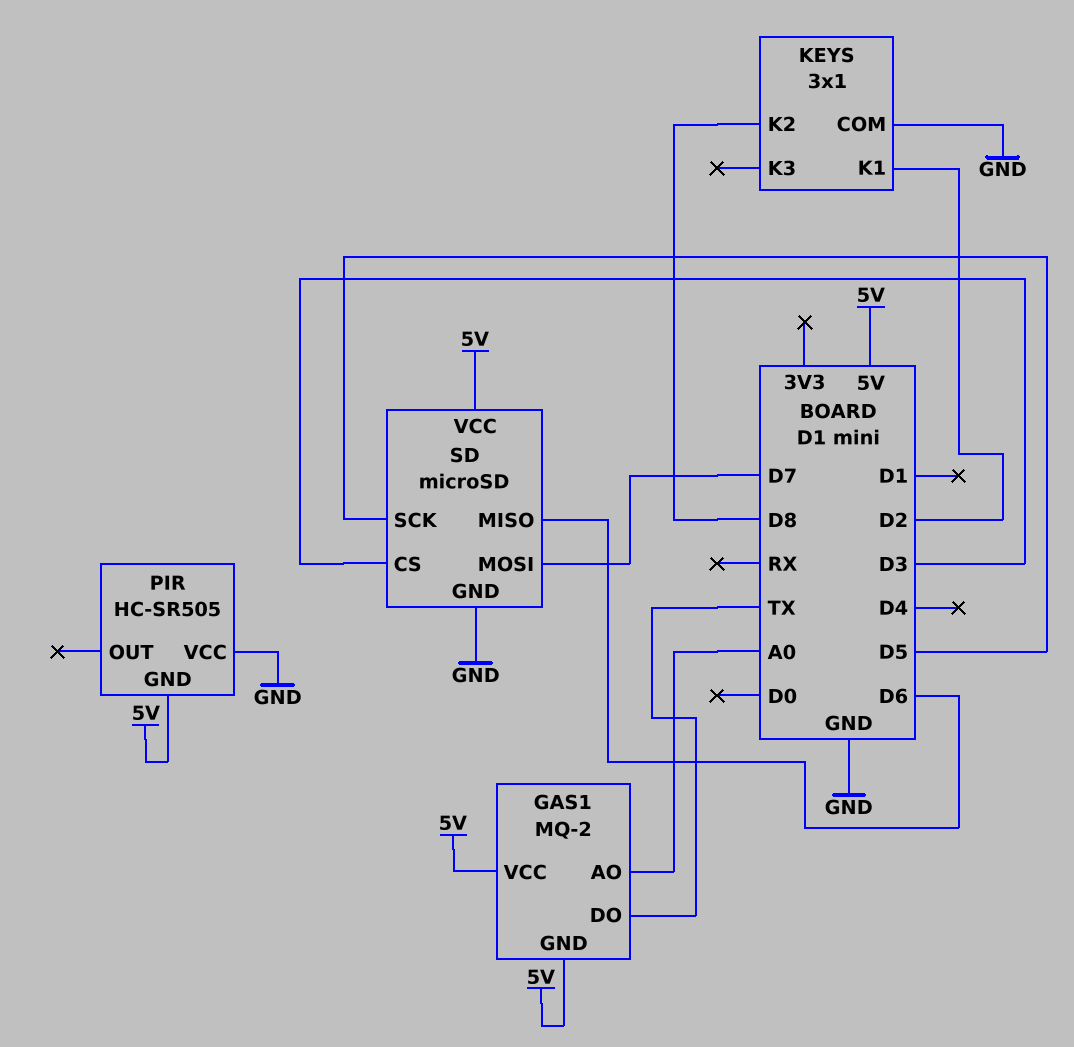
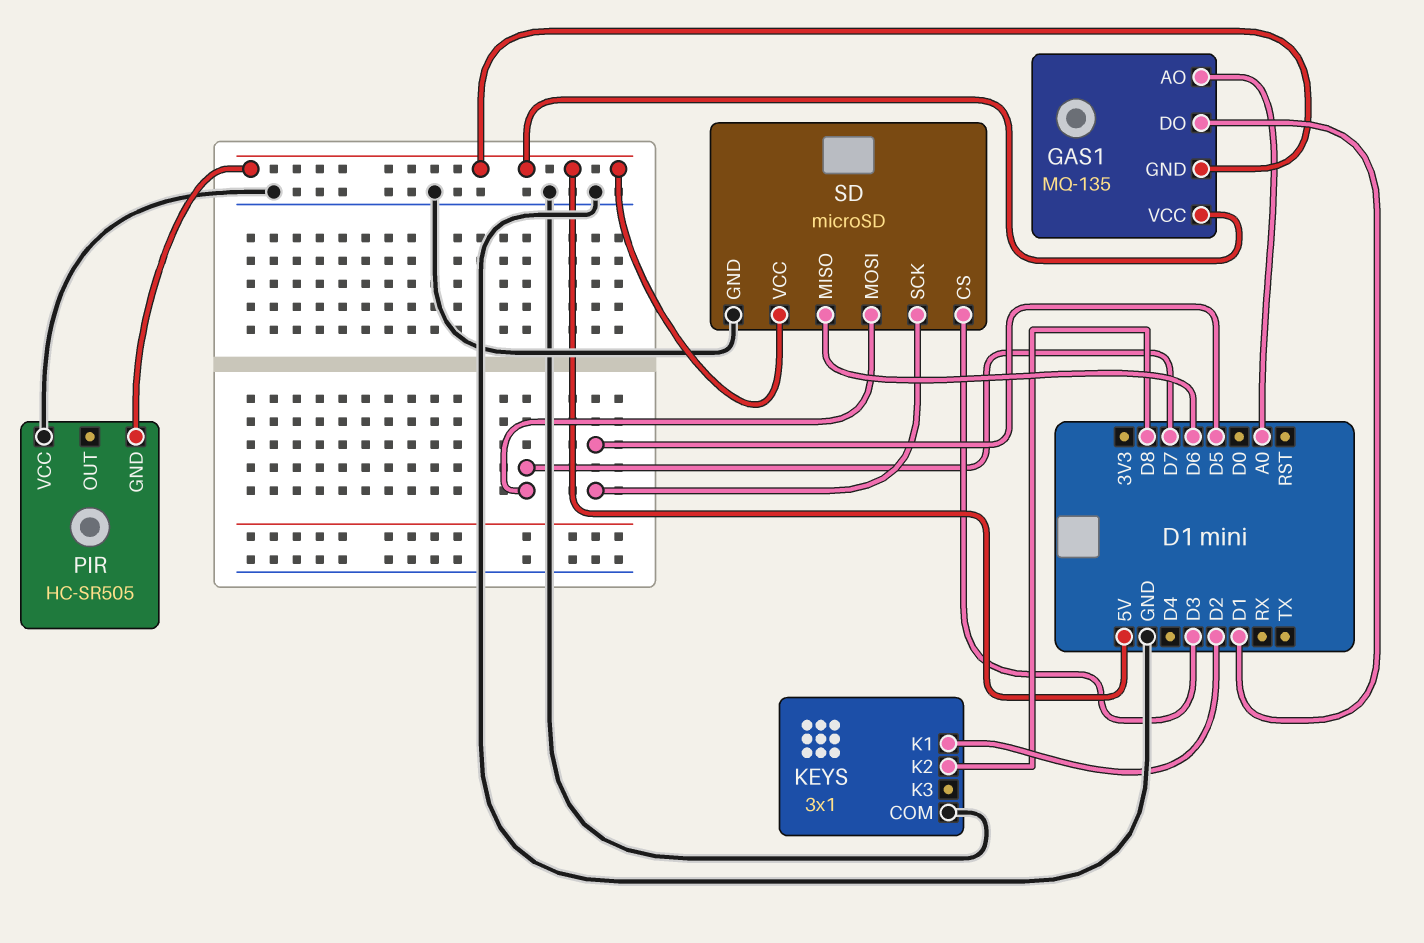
GAS1: MQ-2 -> MQ-135
GAS1 pin DO: TX -> D1

